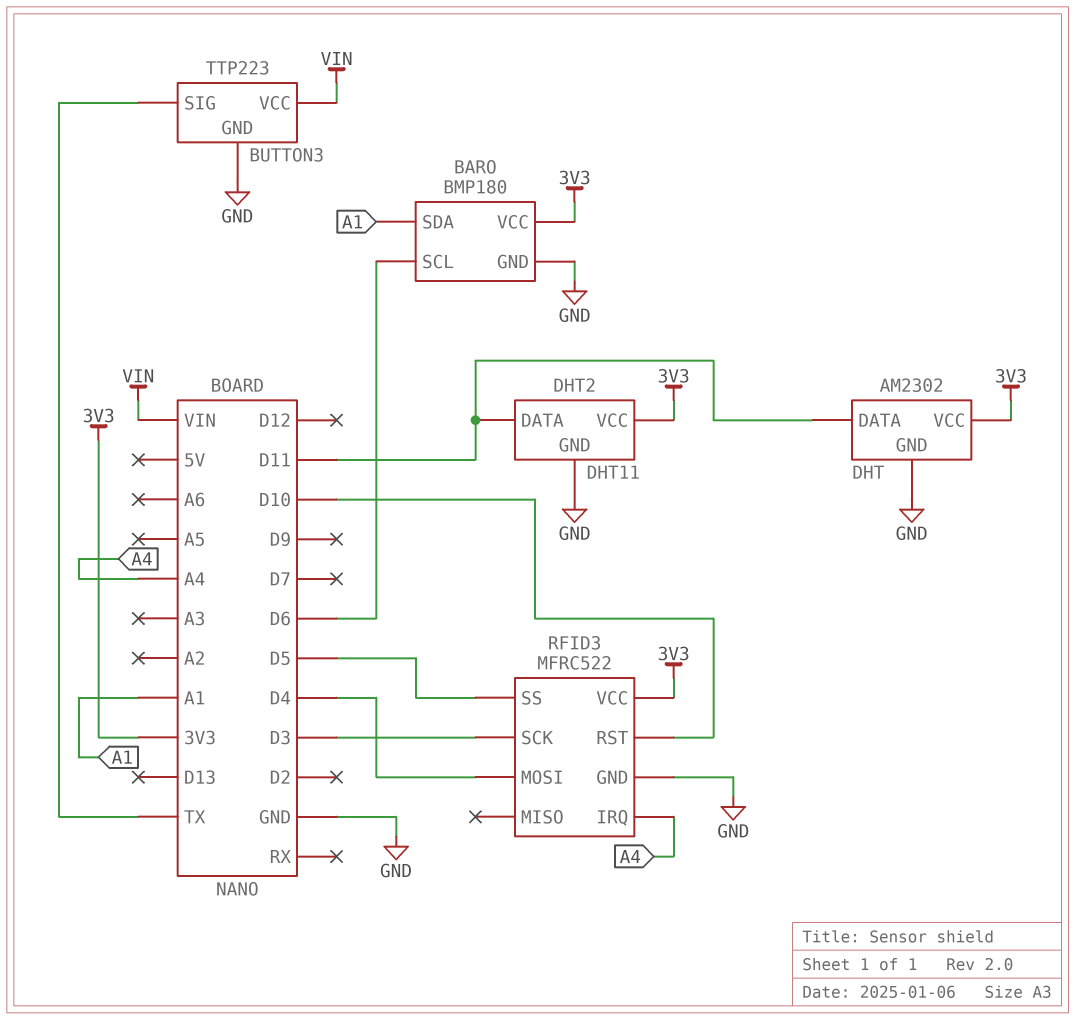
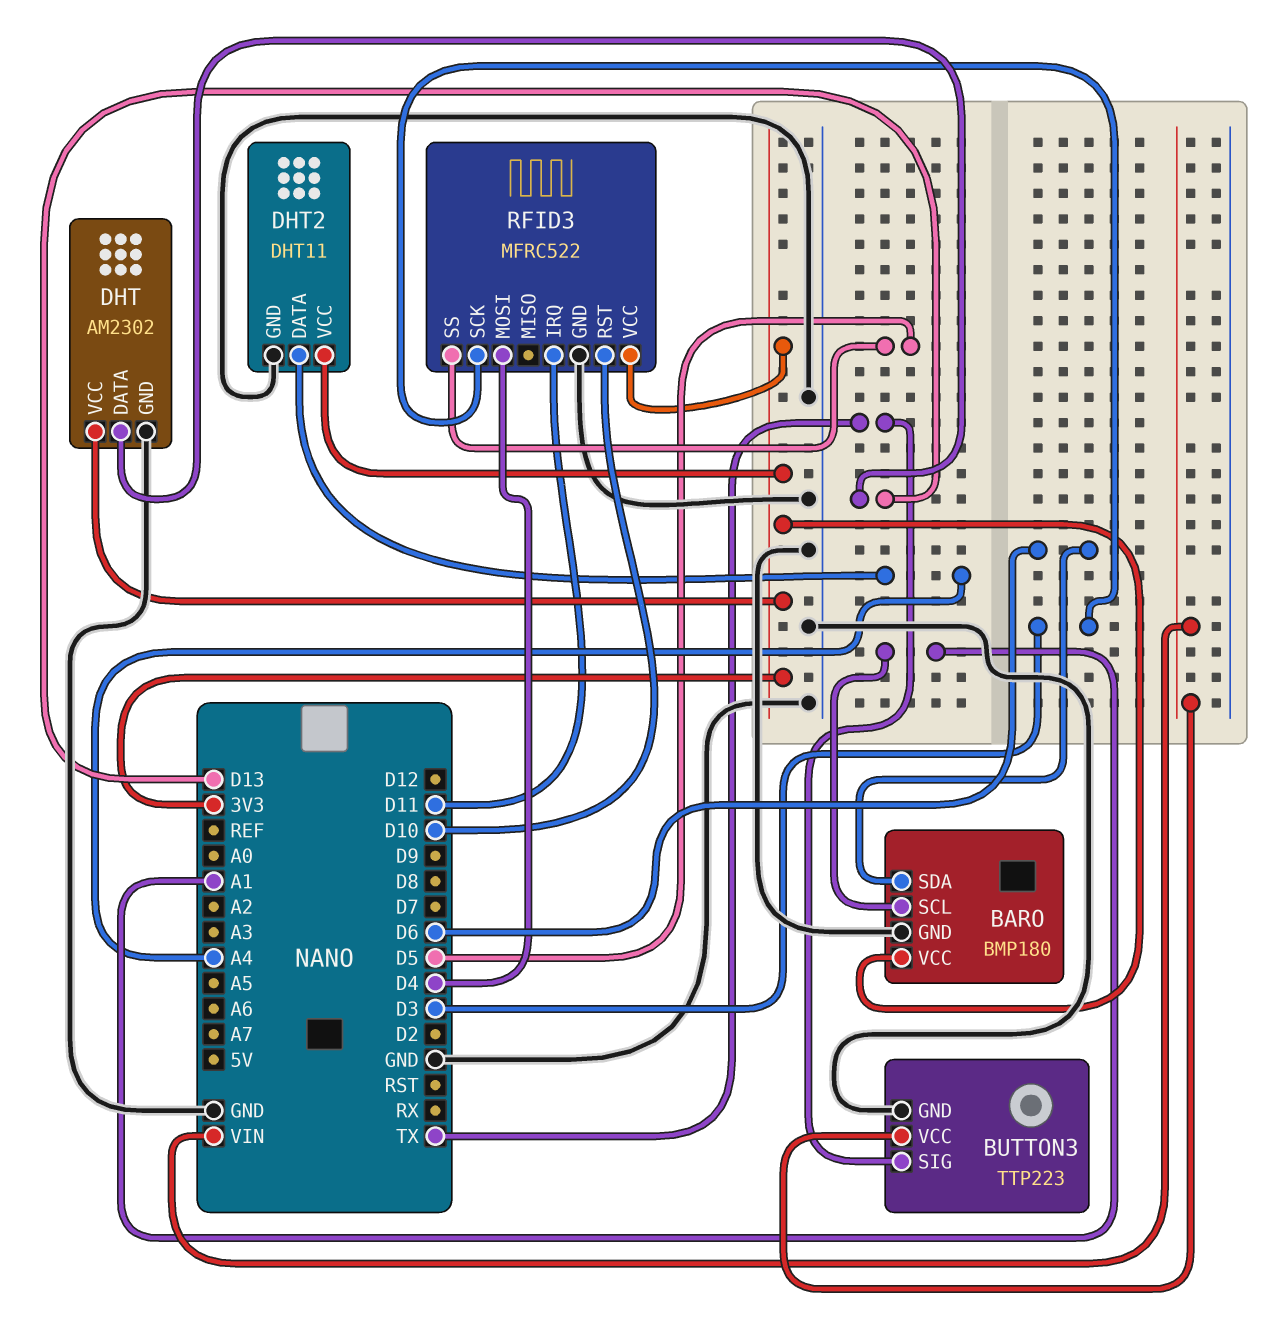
BARO pin SCL: D6 -> A1
BARO pin SDA: A1 -> D6
DHT pin DATA: D11 -> D13
DHT2 pin DATA: D11 -> A4
RFID3 pin IRQ: A4 -> D11

